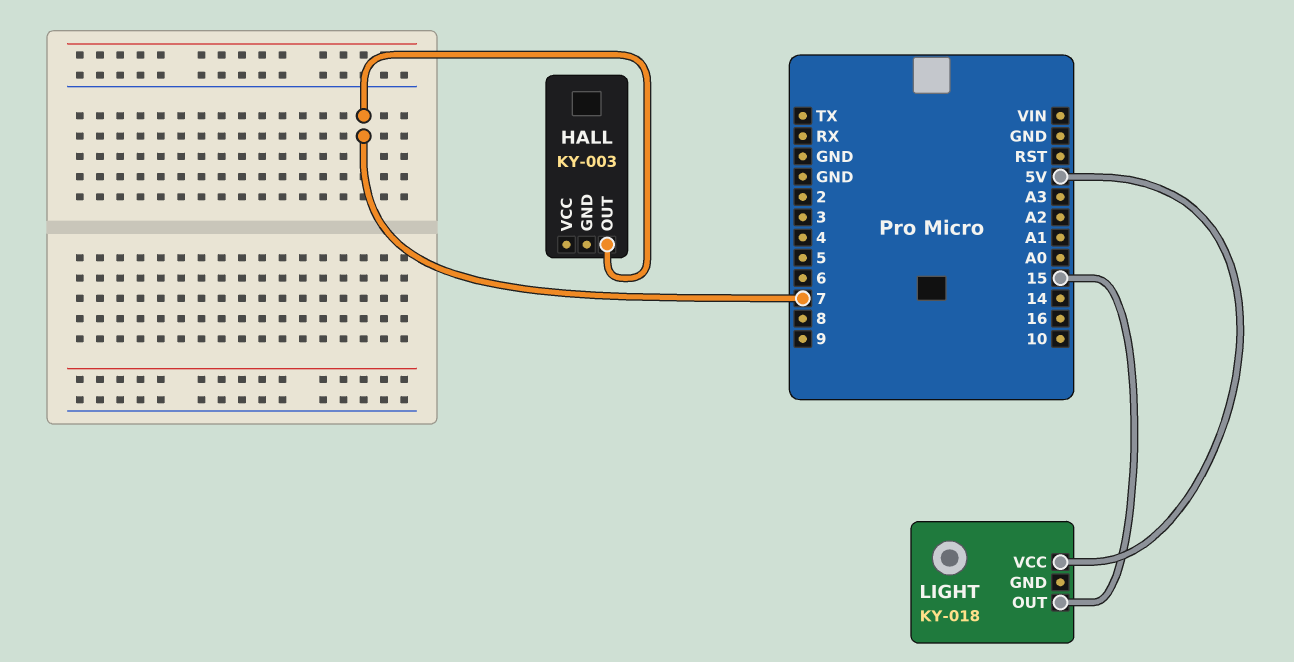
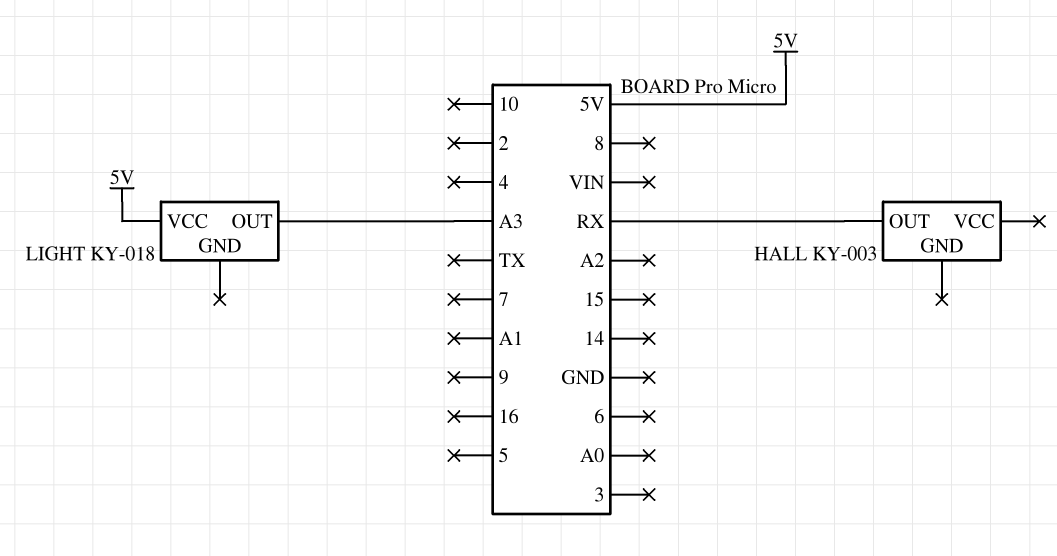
HALL pin OUT: 7 -> RX
LIGHT pin OUT: 15 -> A3

